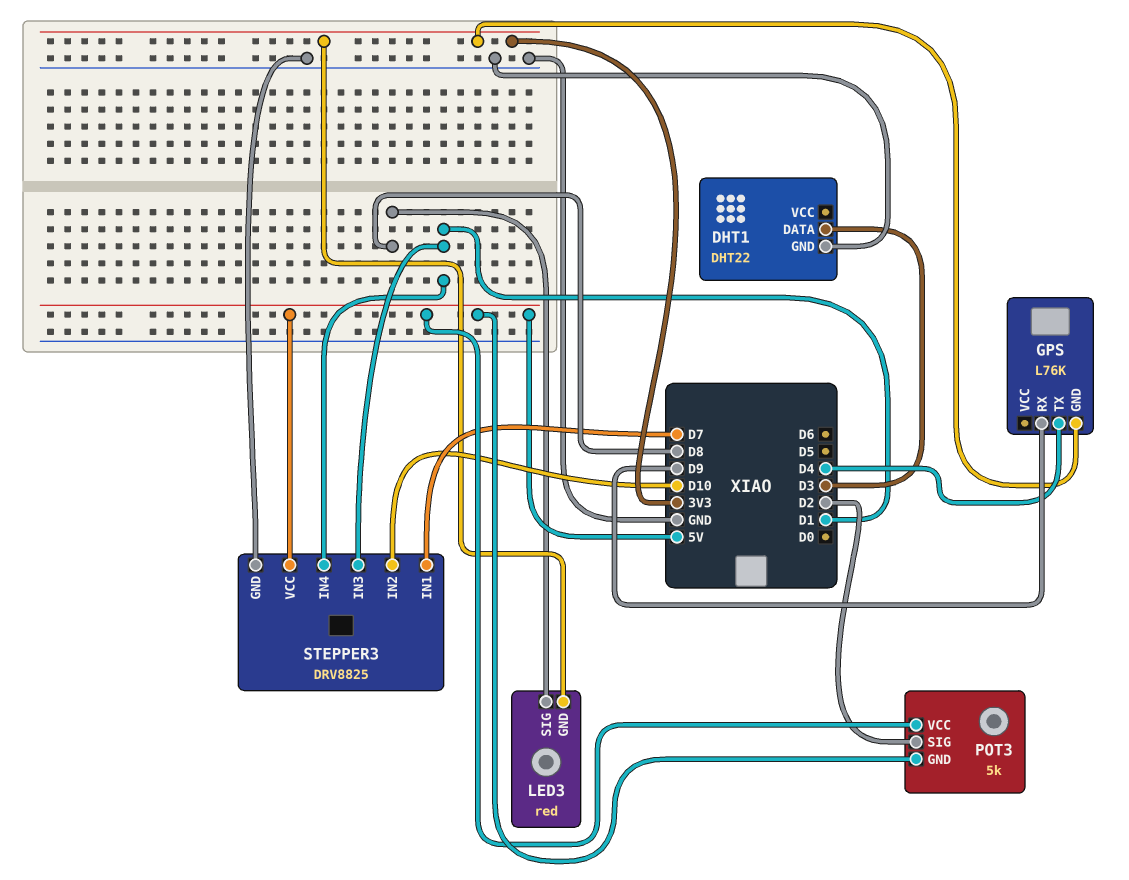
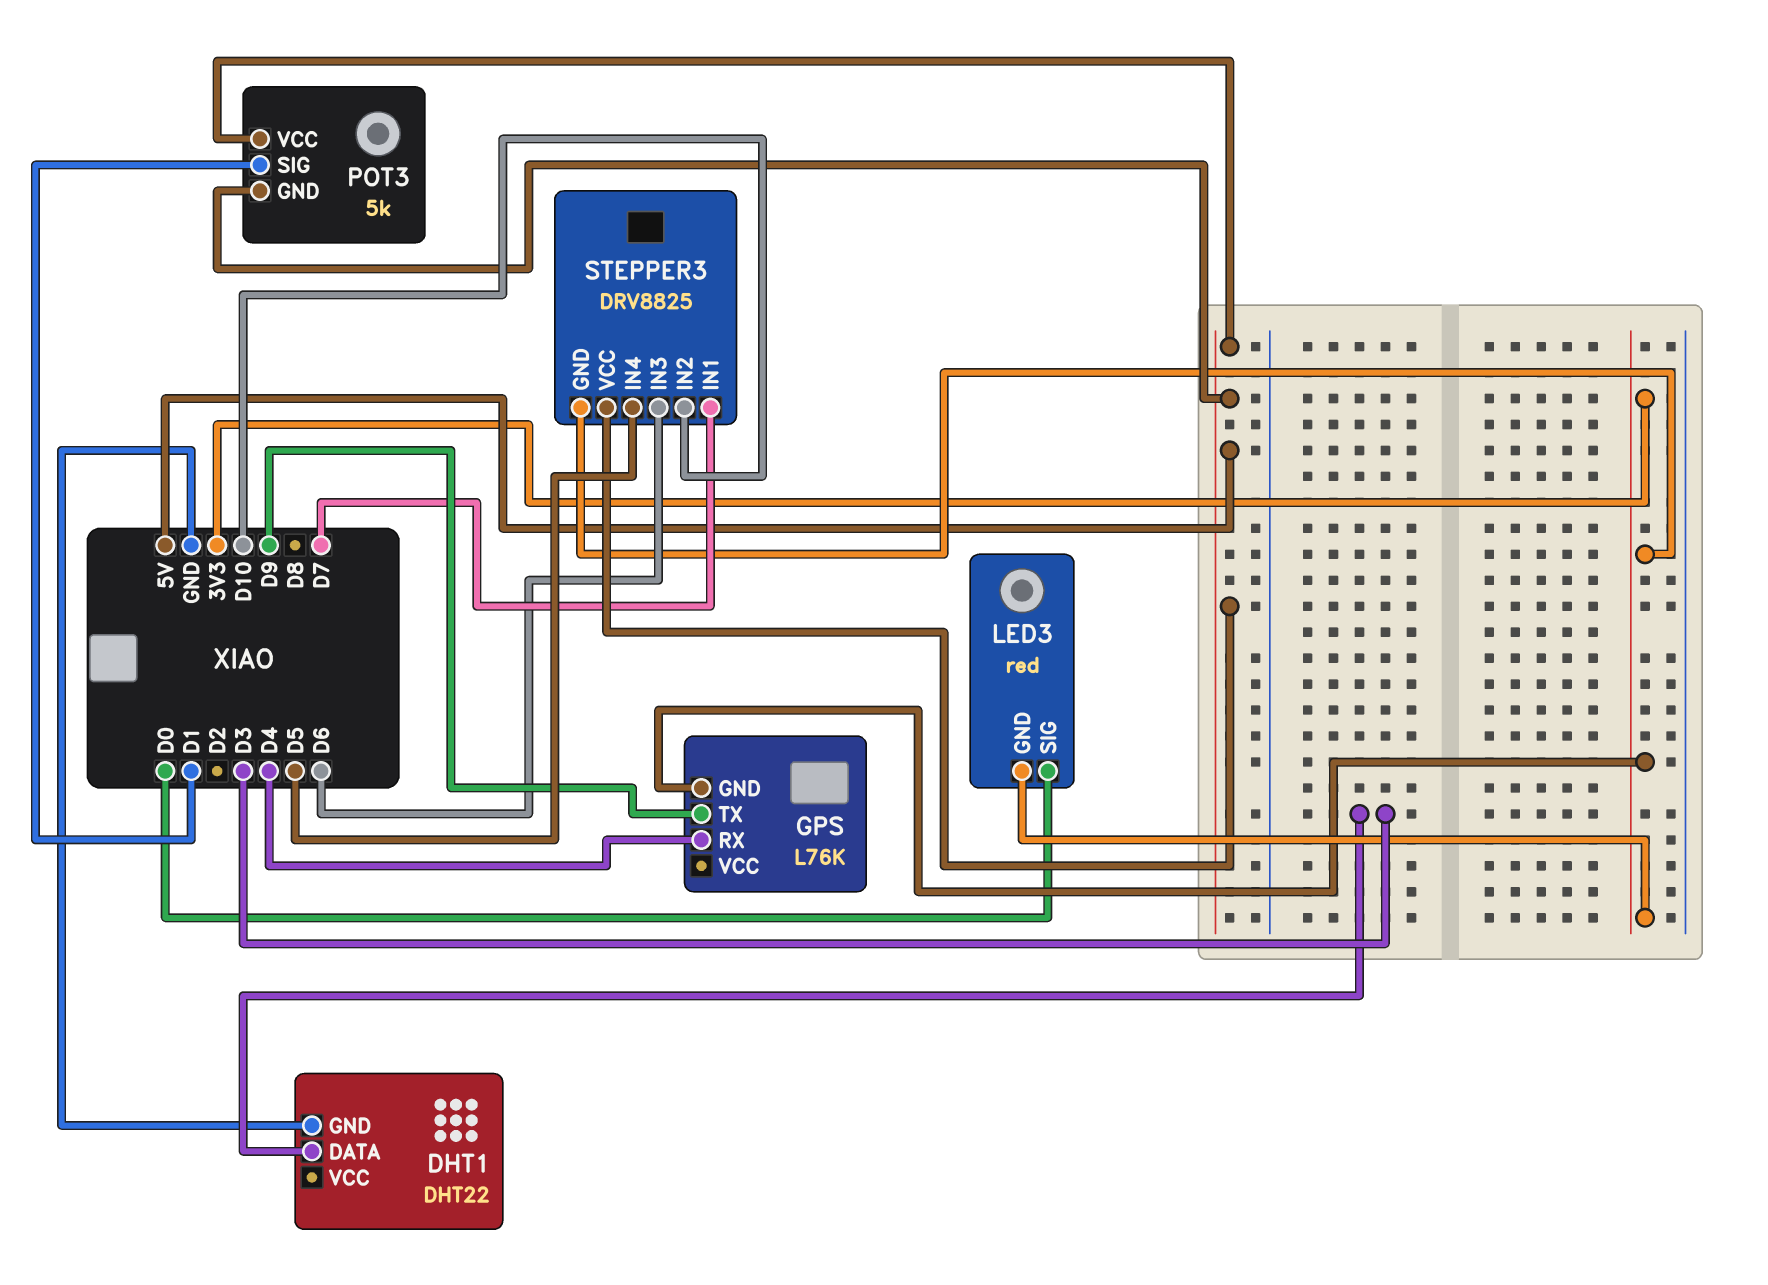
GPS pin RX: D9 -> D4
GPS pin TX: D4 -> D9
LED3 pin SIG: D8 -> D0
POT3 pin SIG: D2 -> D1
STEPPER3 pin GND: GND -> 3V3
STEPPER3 pin IN3: D1 -> D6
STEPPER3 pin IN4: D1 -> D5

